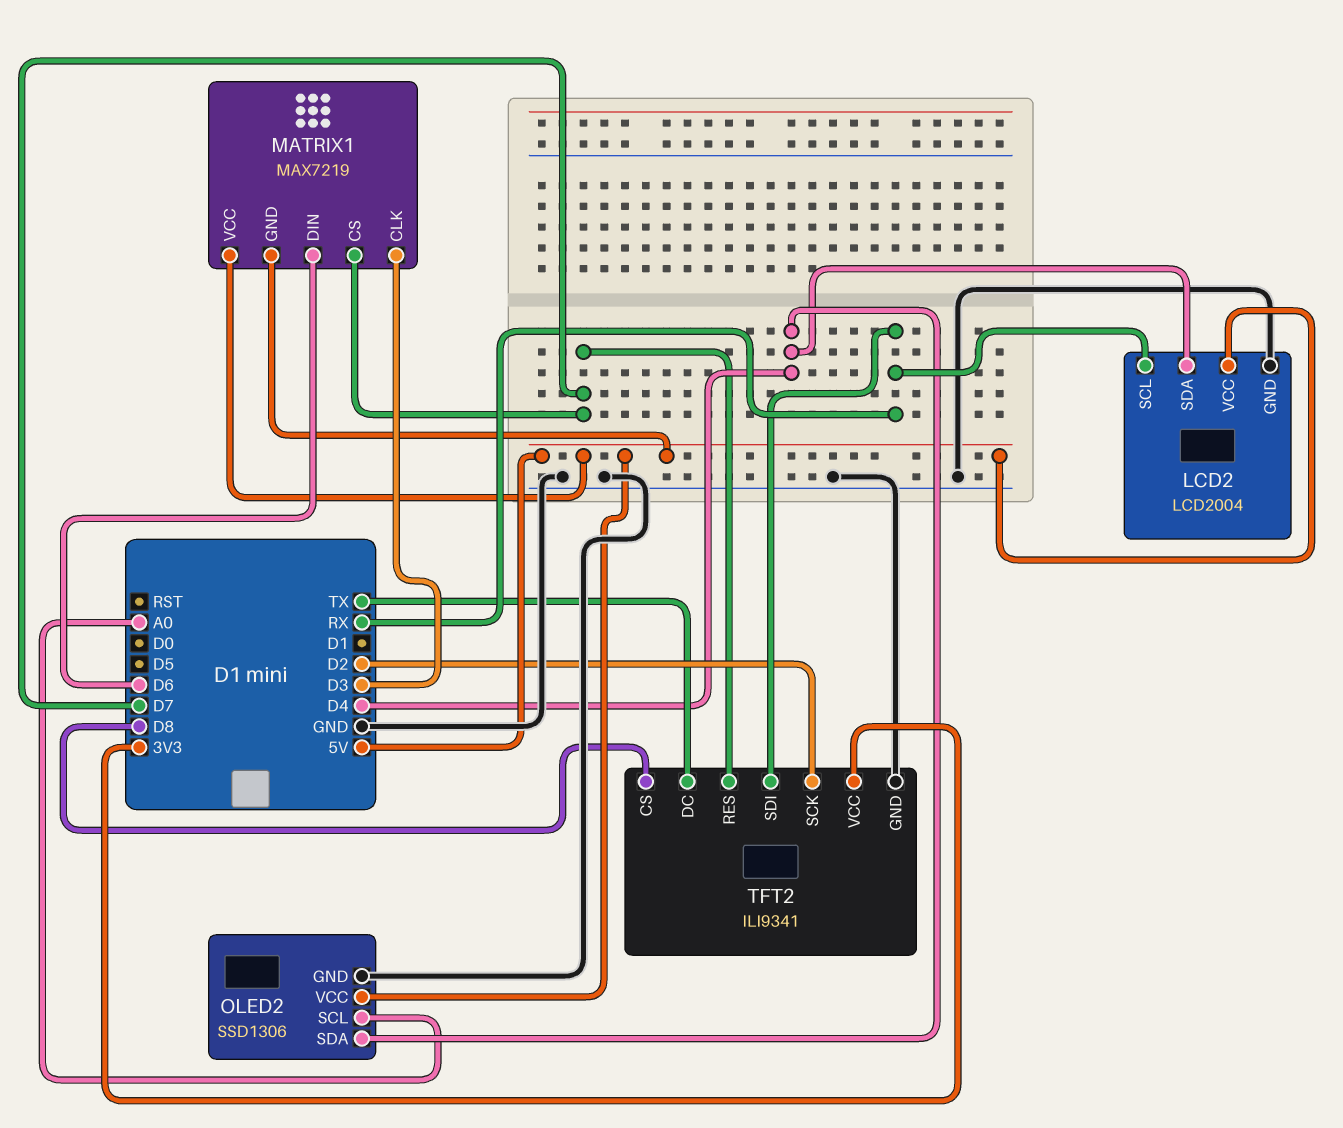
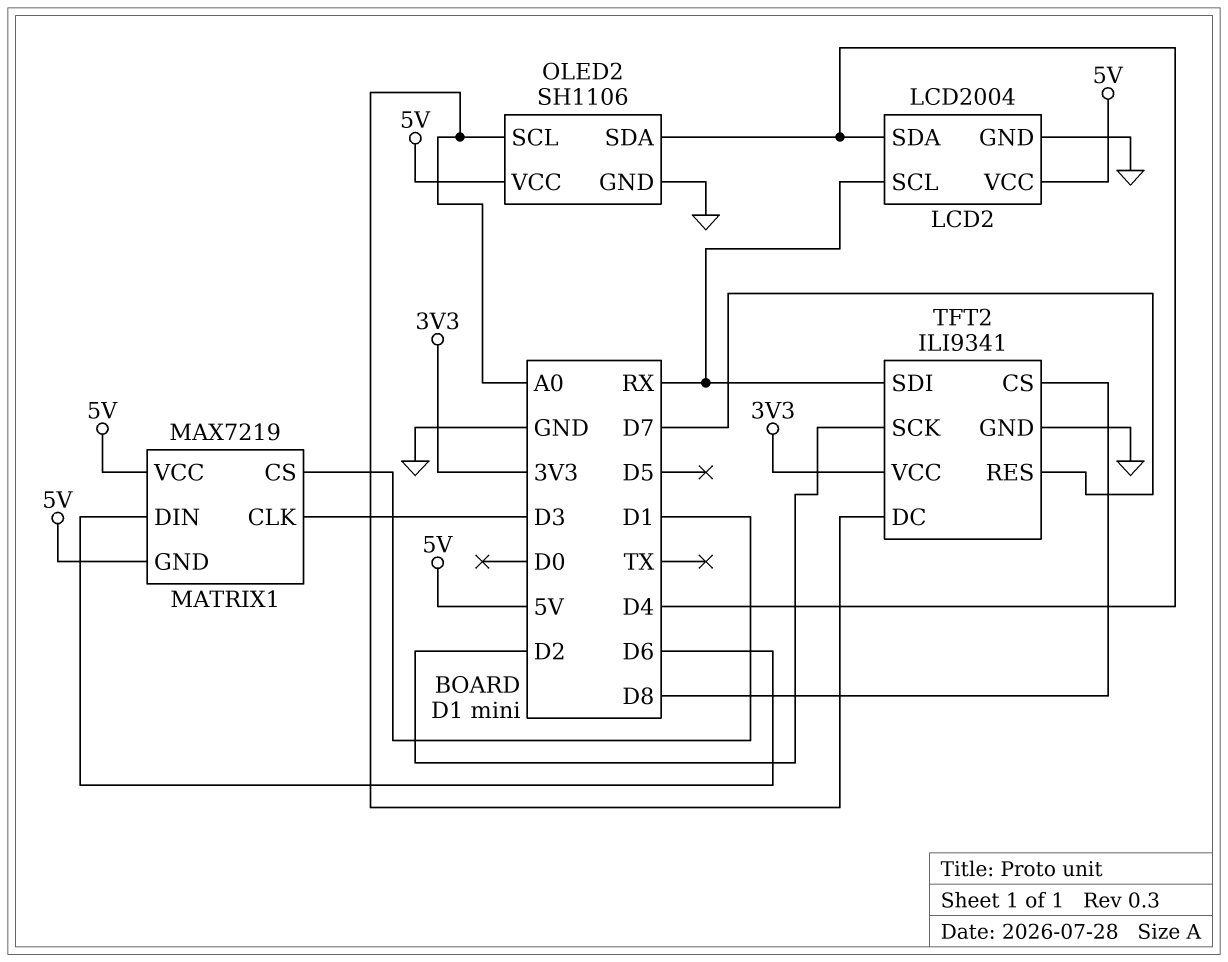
MATRIX1 pin CS: D7 -> D1
OLED2: SSD1306 -> SH1106
TFT2 pin DC: TX -> A0

